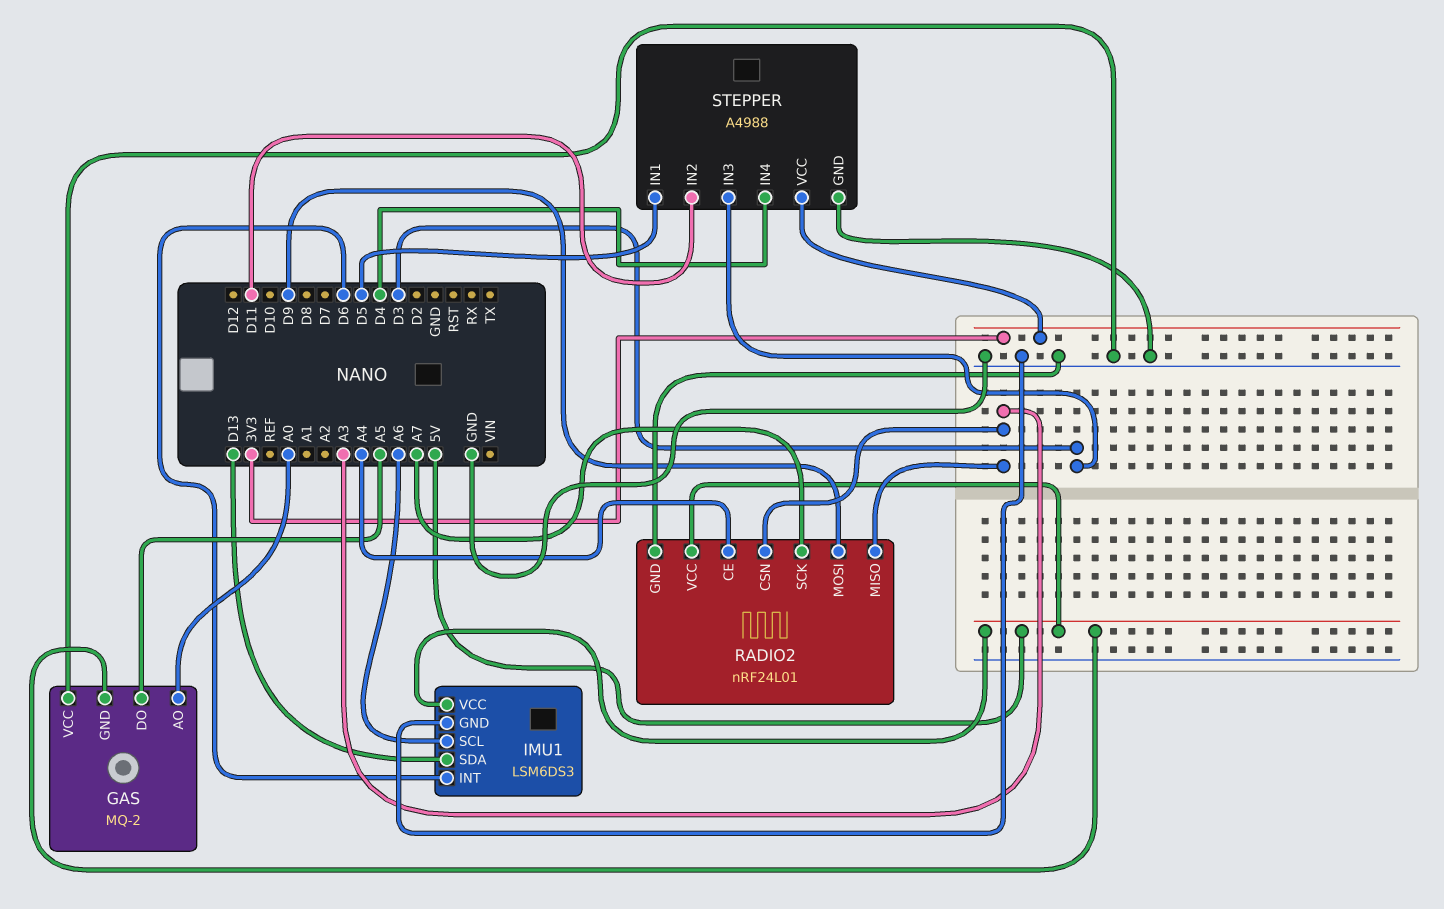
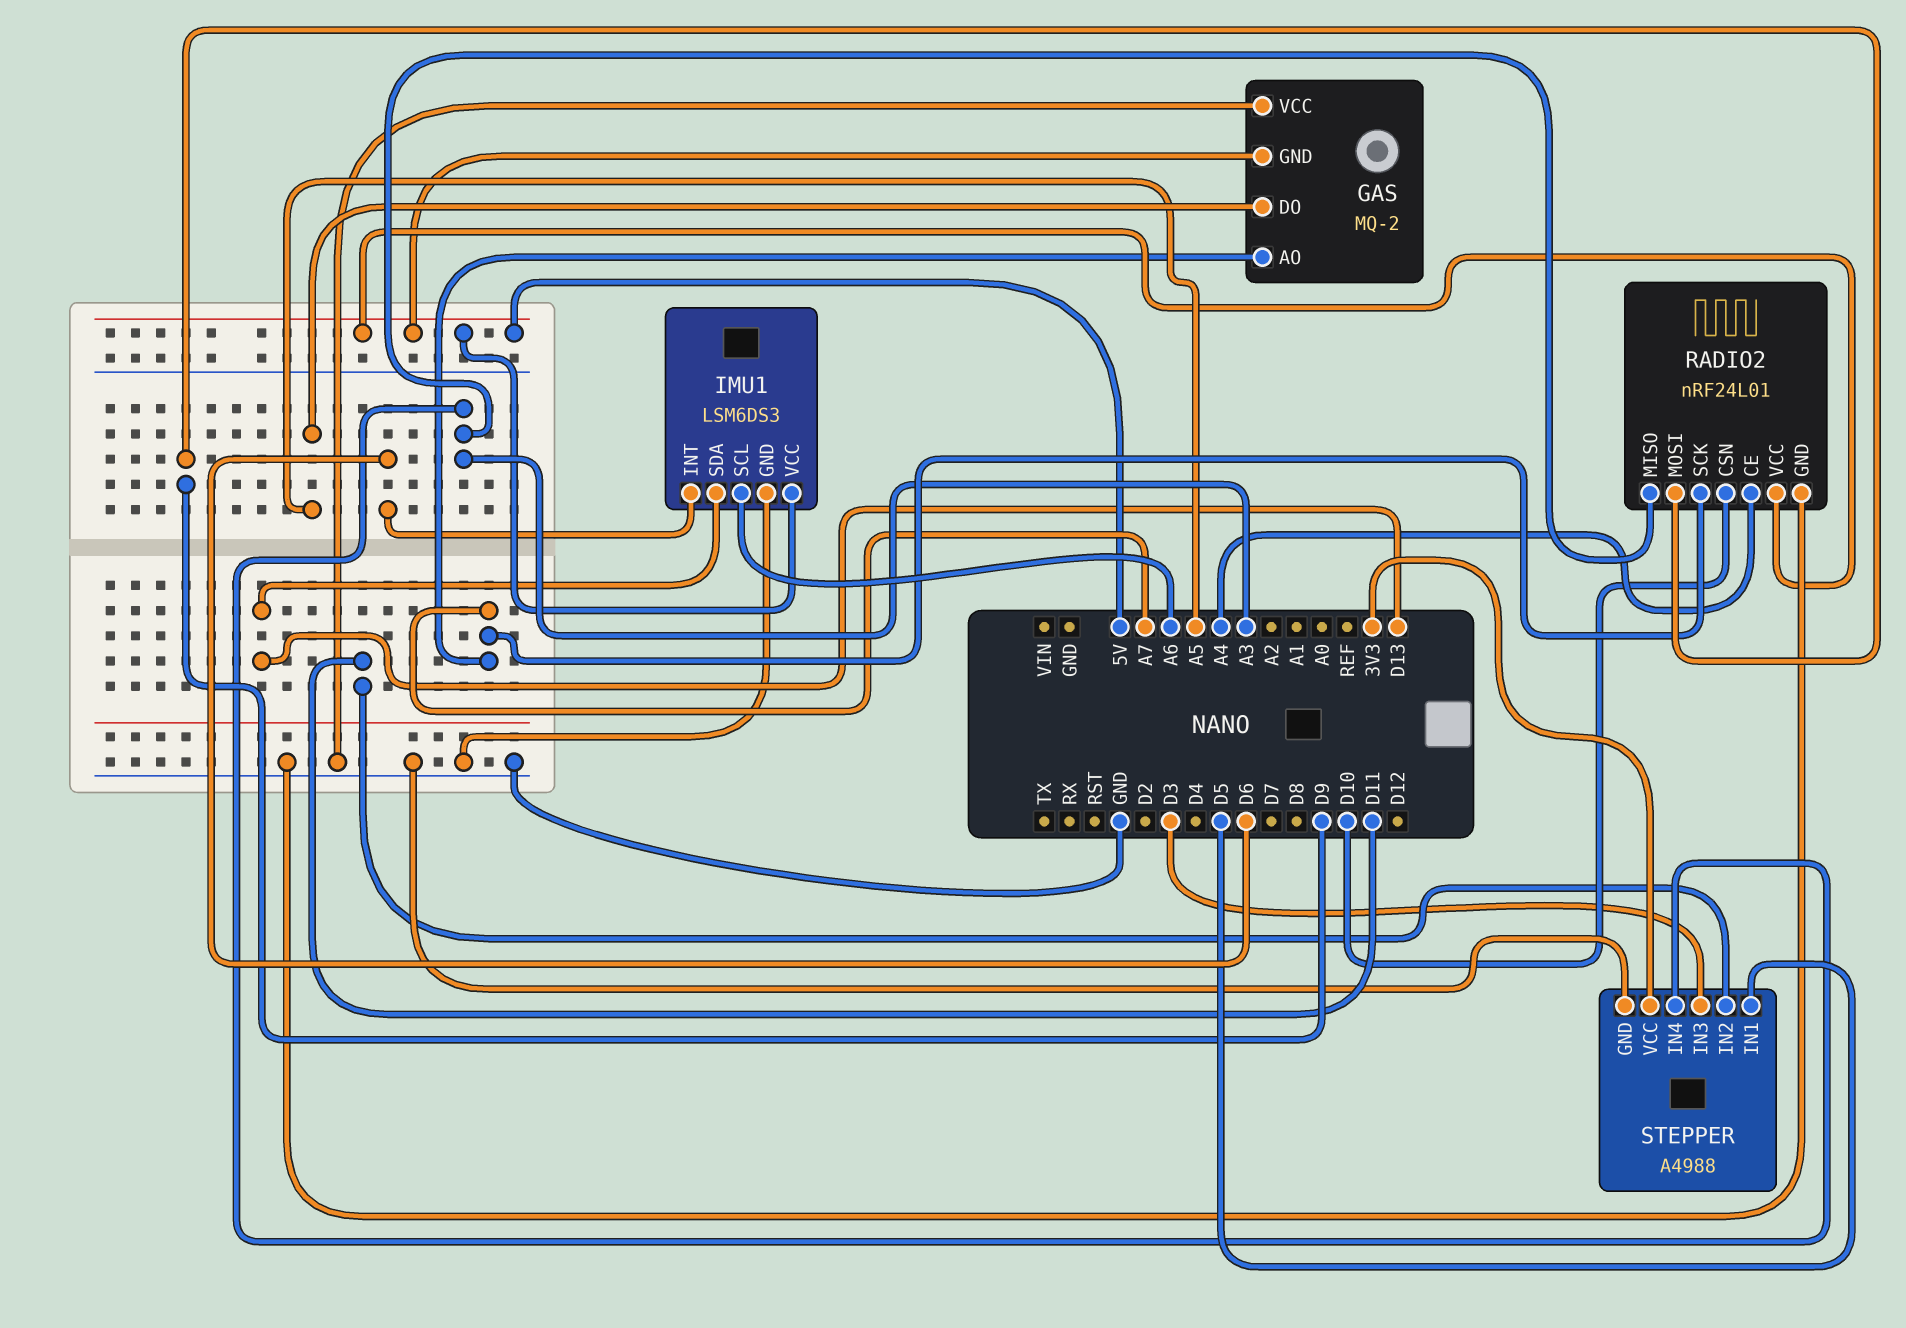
GAS pin AO: A0 -> A7
RADIO2 pin CSN: A3 -> D10
STEPPER pin IN4: D4 -> A3

